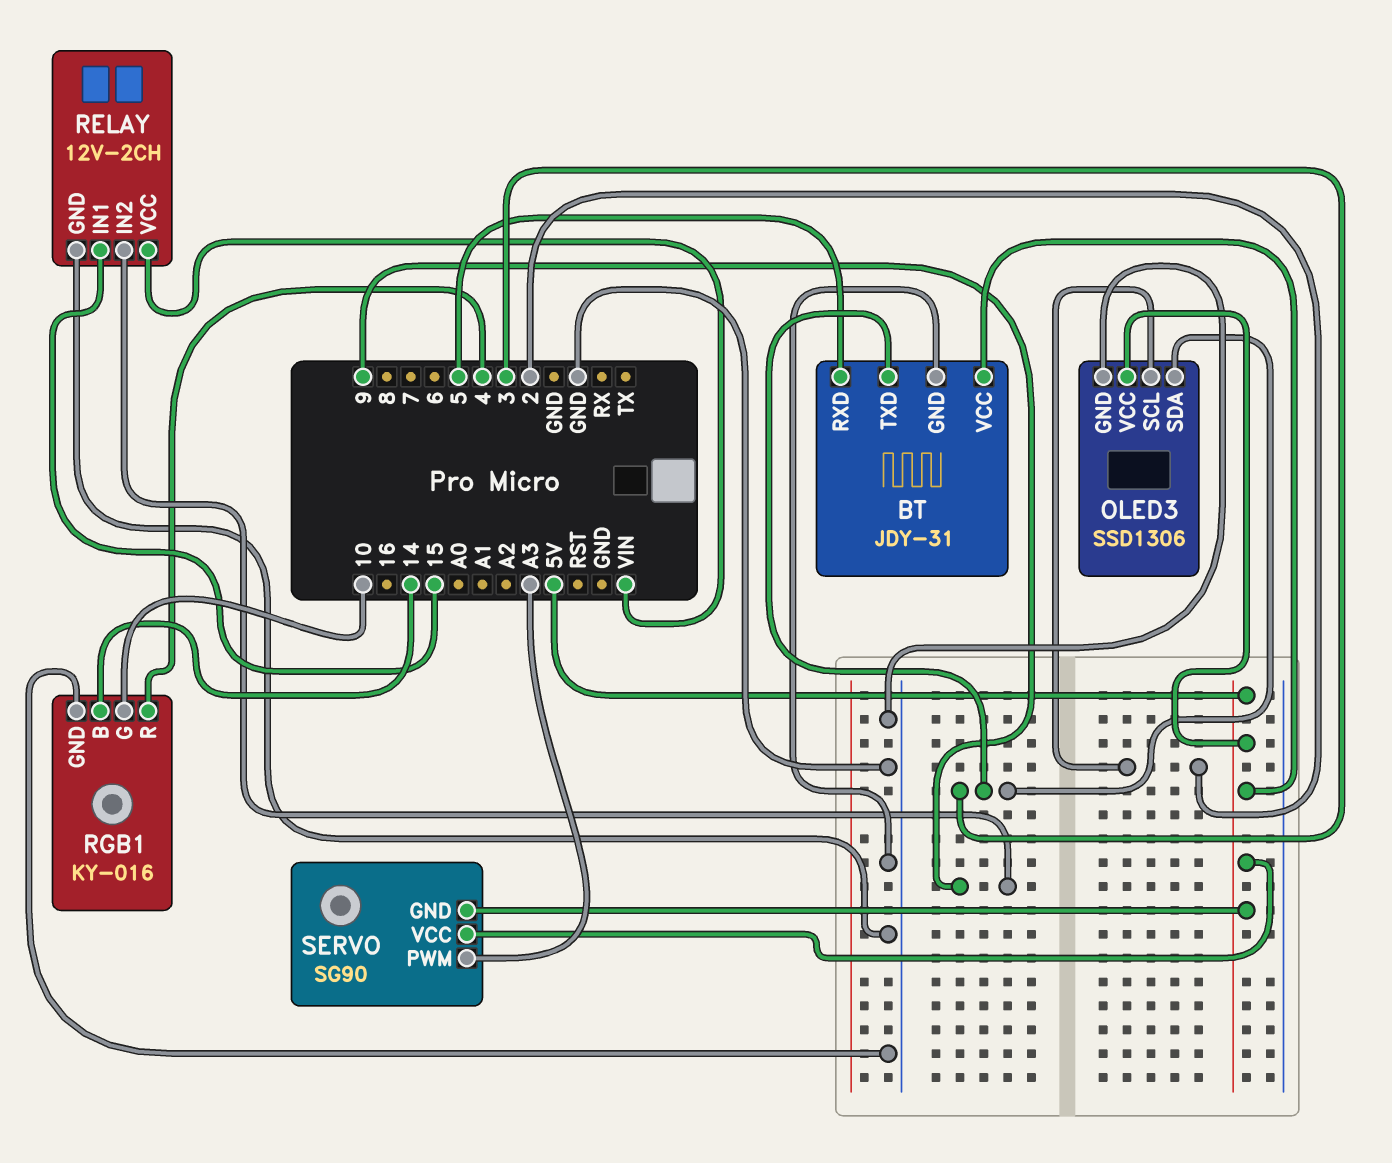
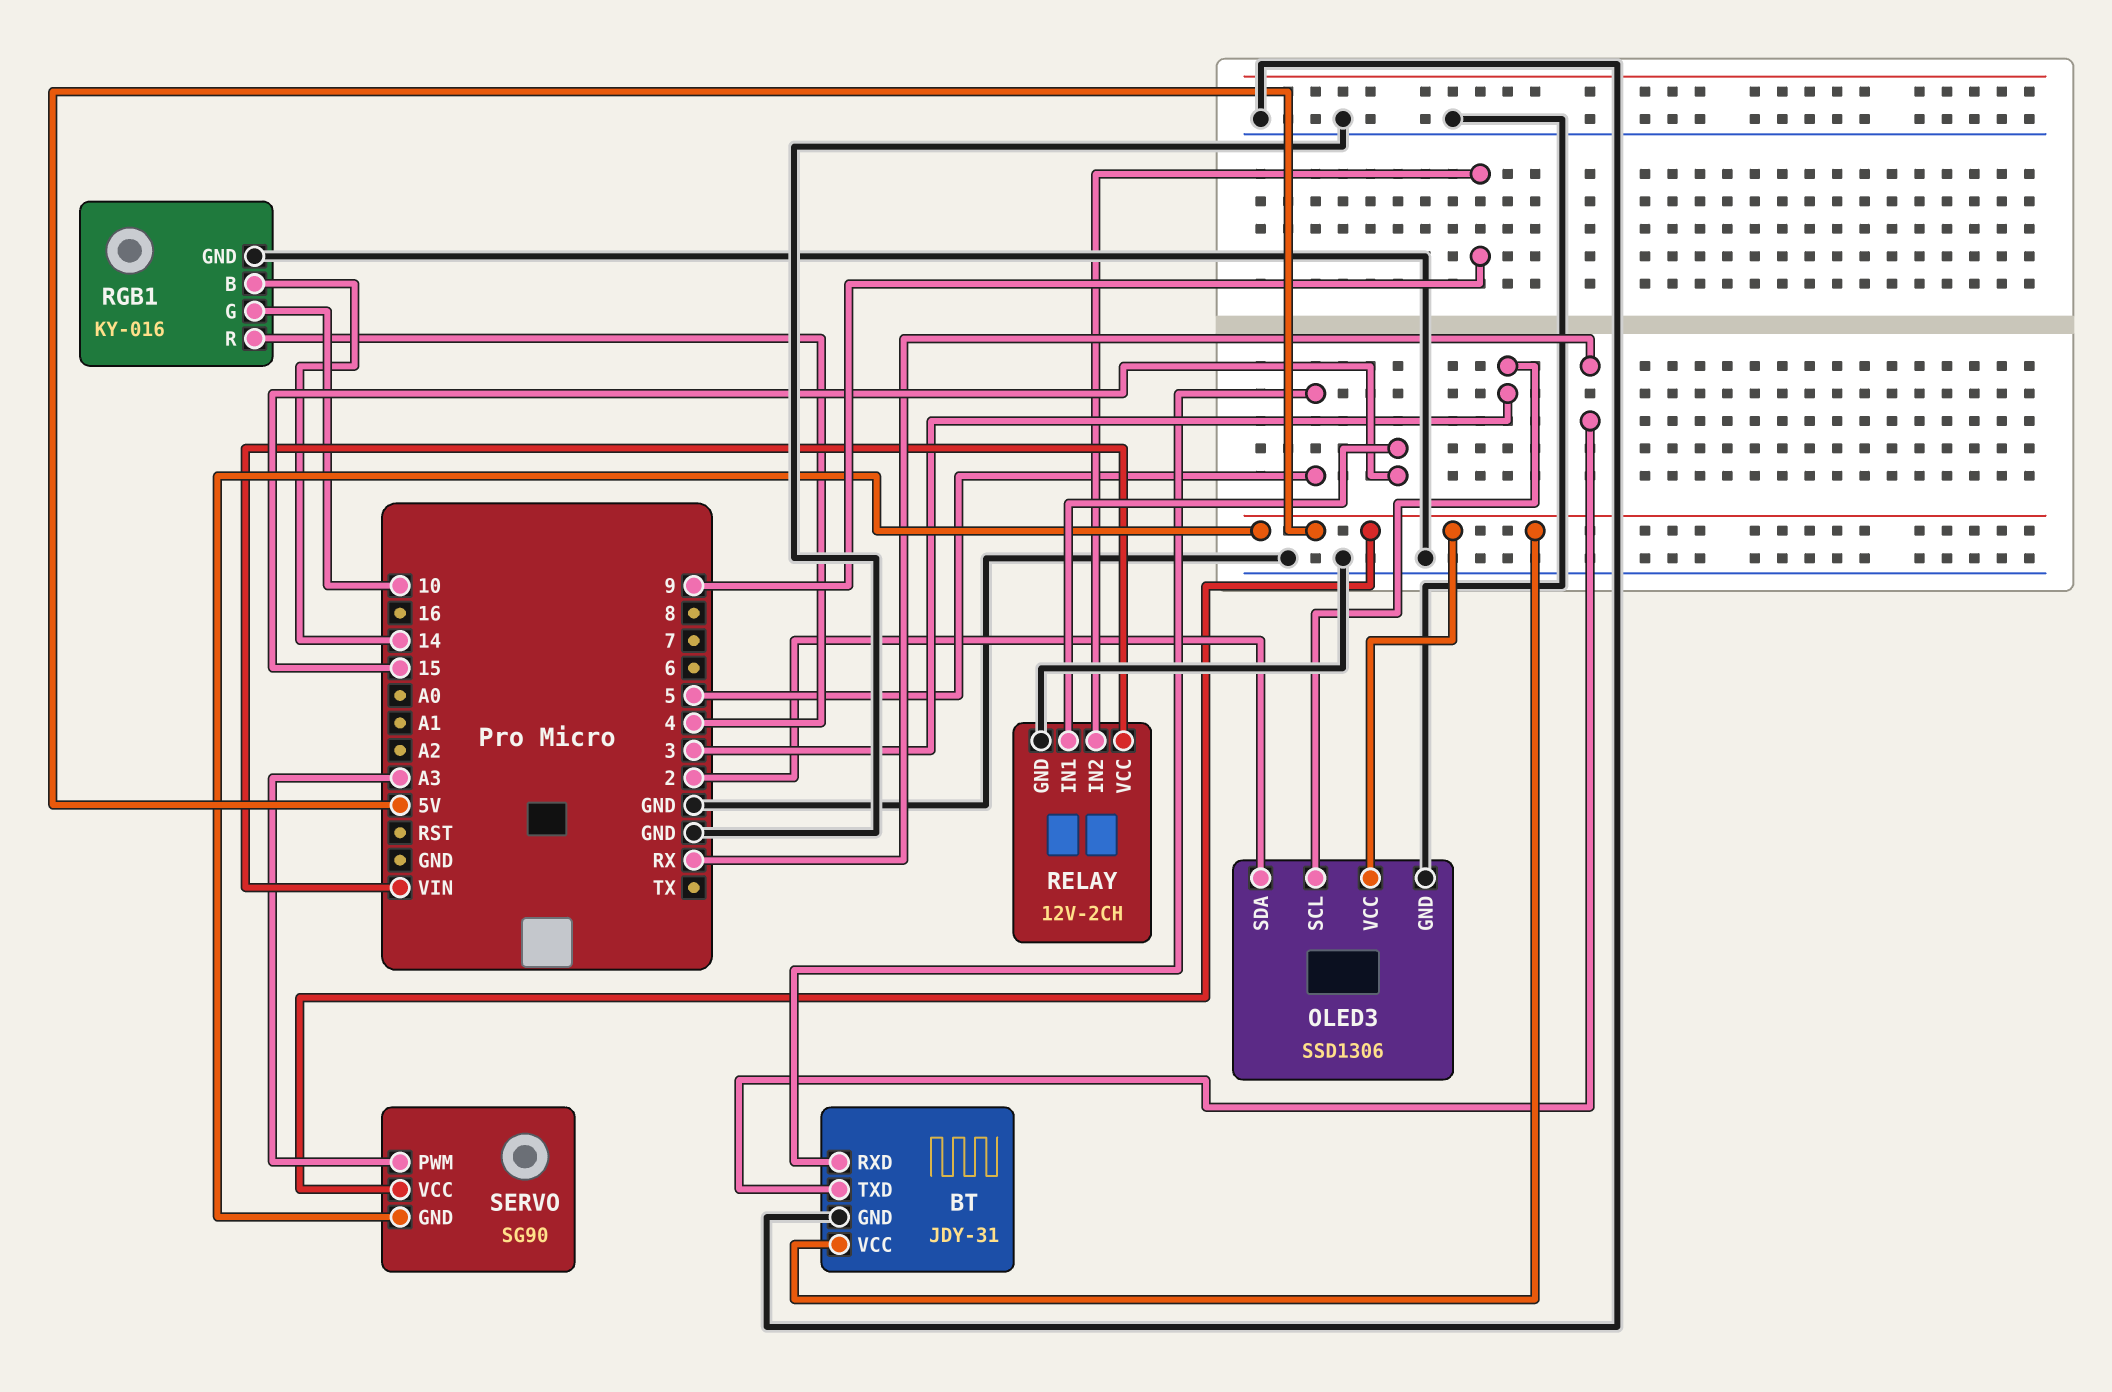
BT pin TXD: 3 -> RX
OLED3 pin SCL: 2 -> 3
OLED3 pin SDA: 3 -> 2

